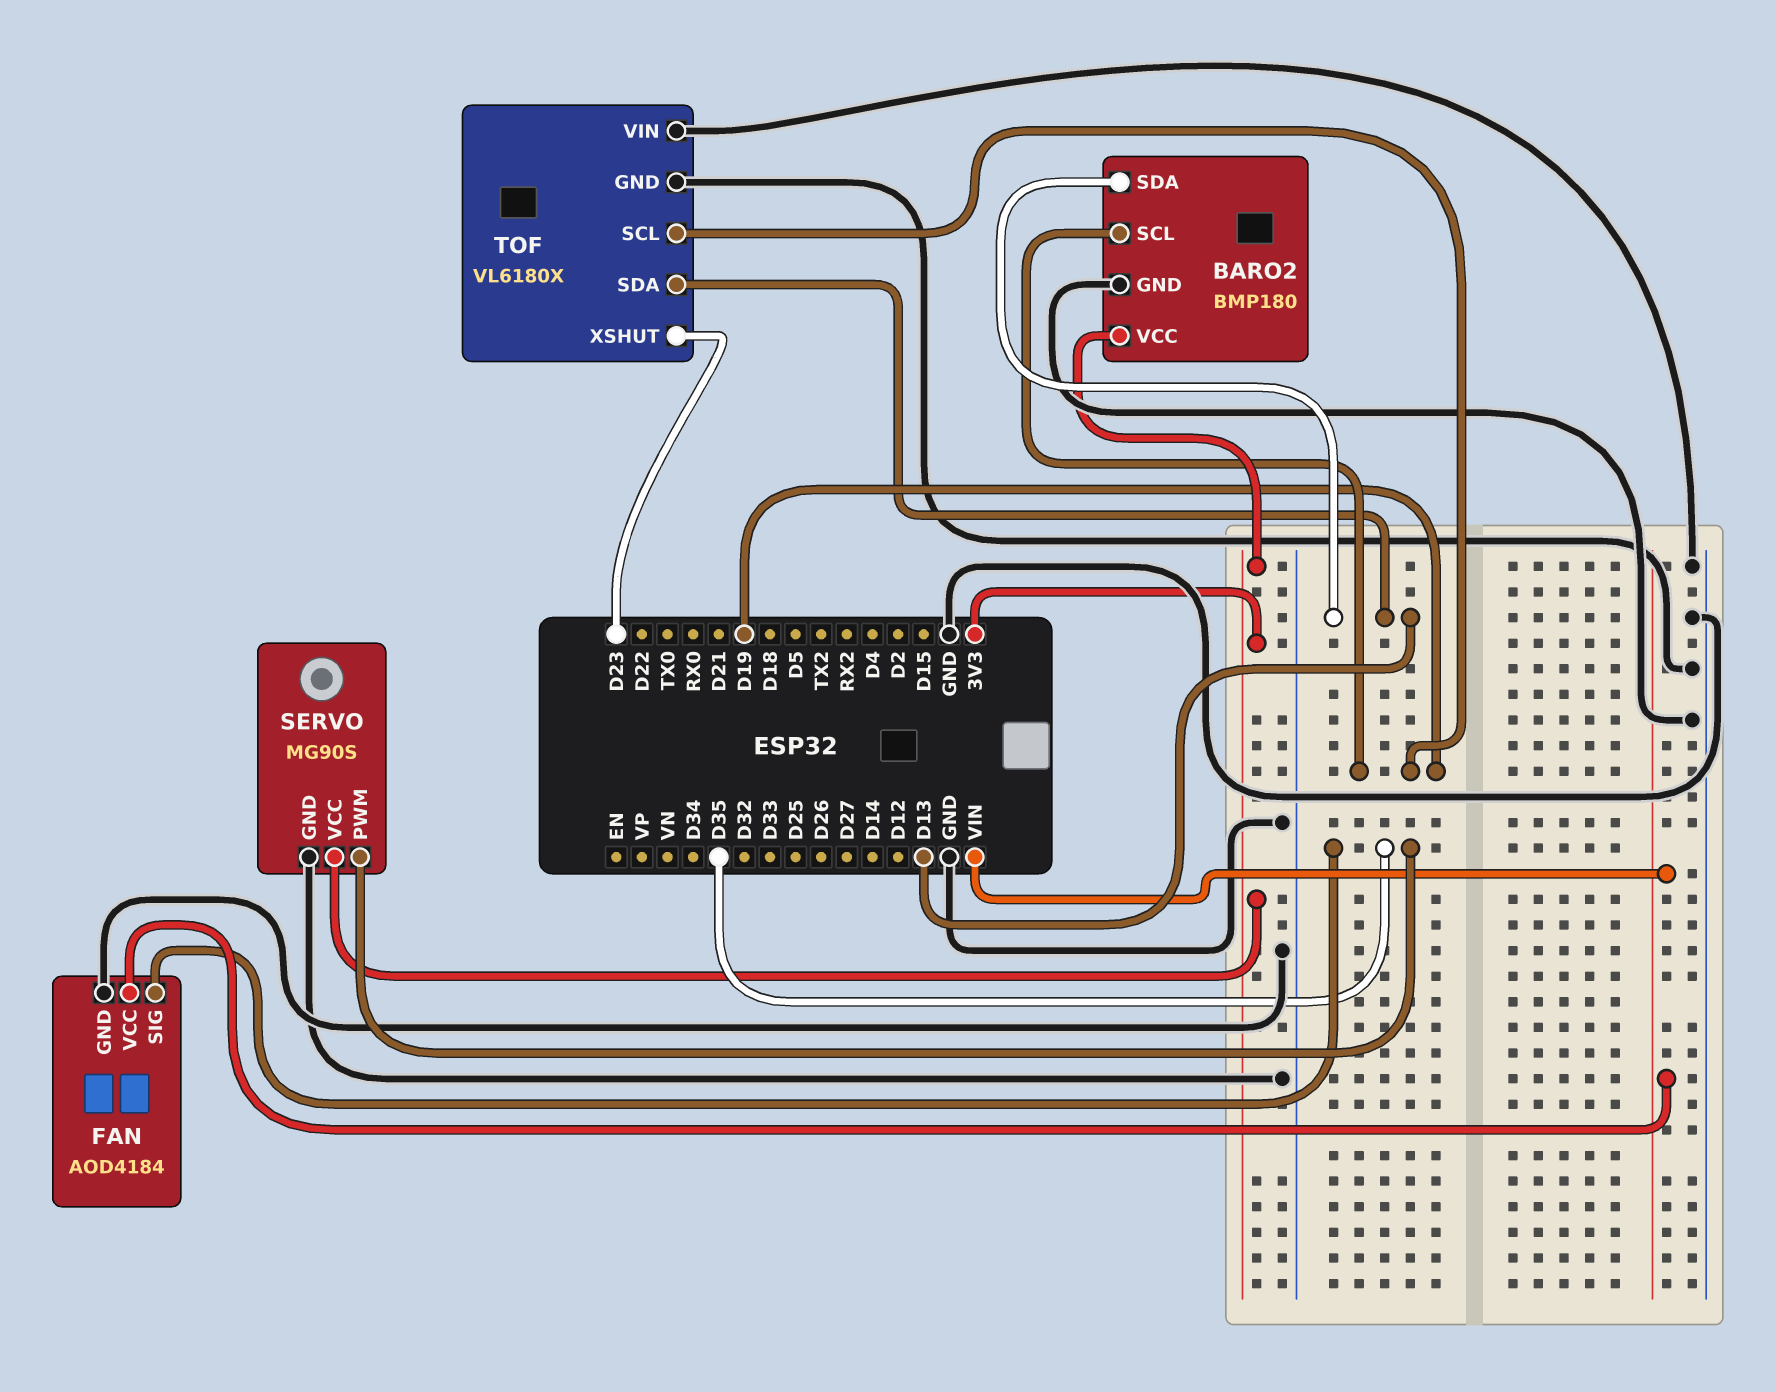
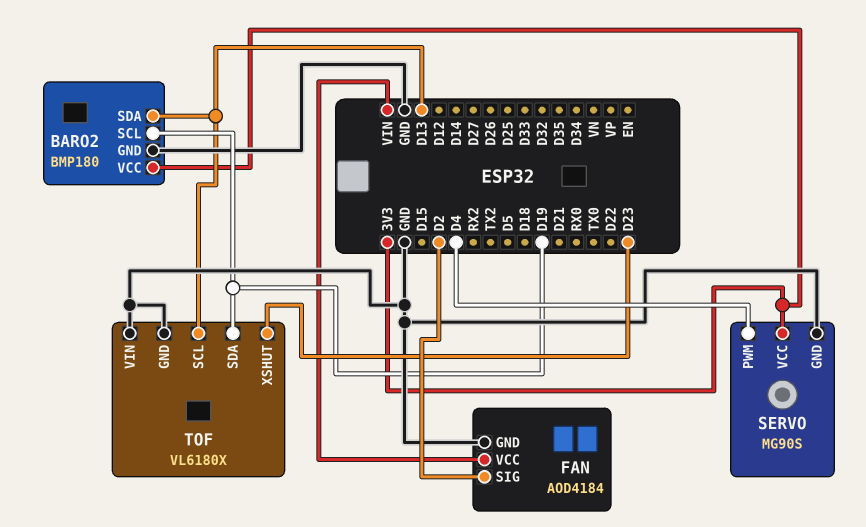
FAN pin SIG: D35 -> D2
SERVO pin PWM: D35 -> D4
TOF pin SCL: D19 -> D13
TOF pin SDA: D13 -> D19

